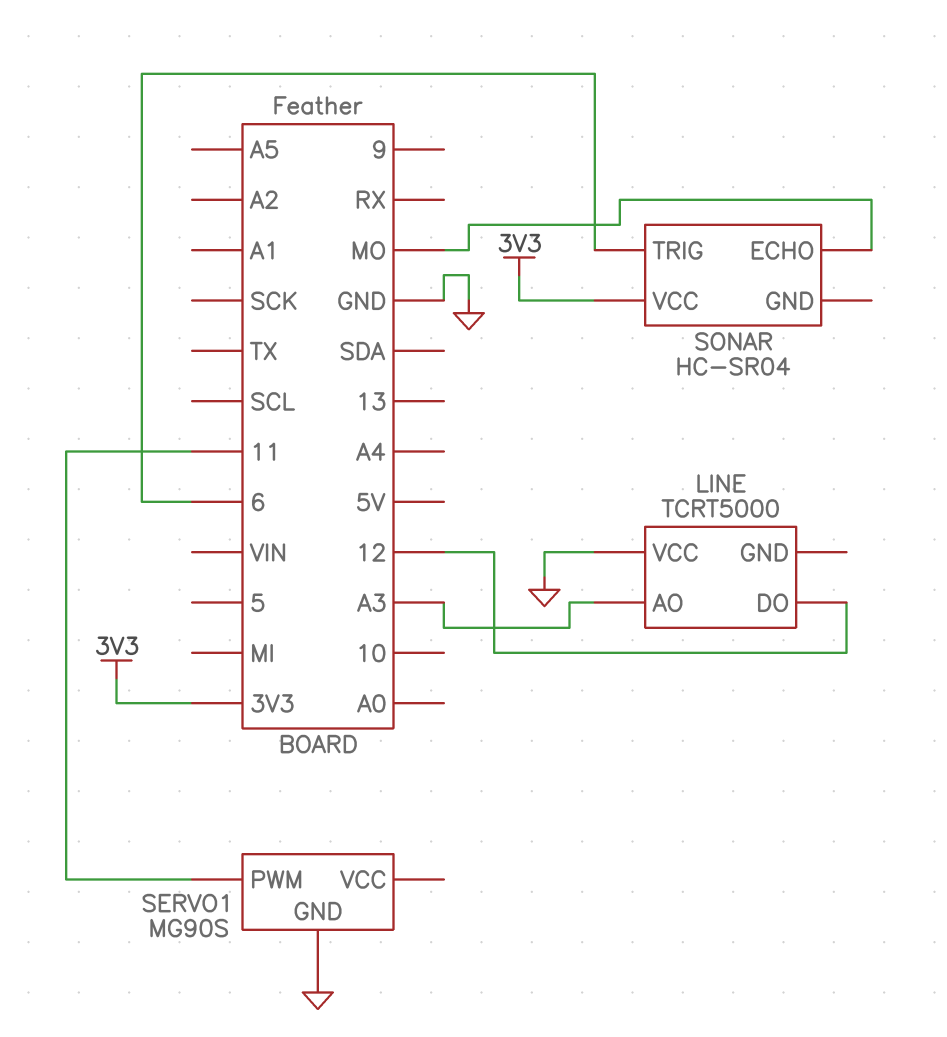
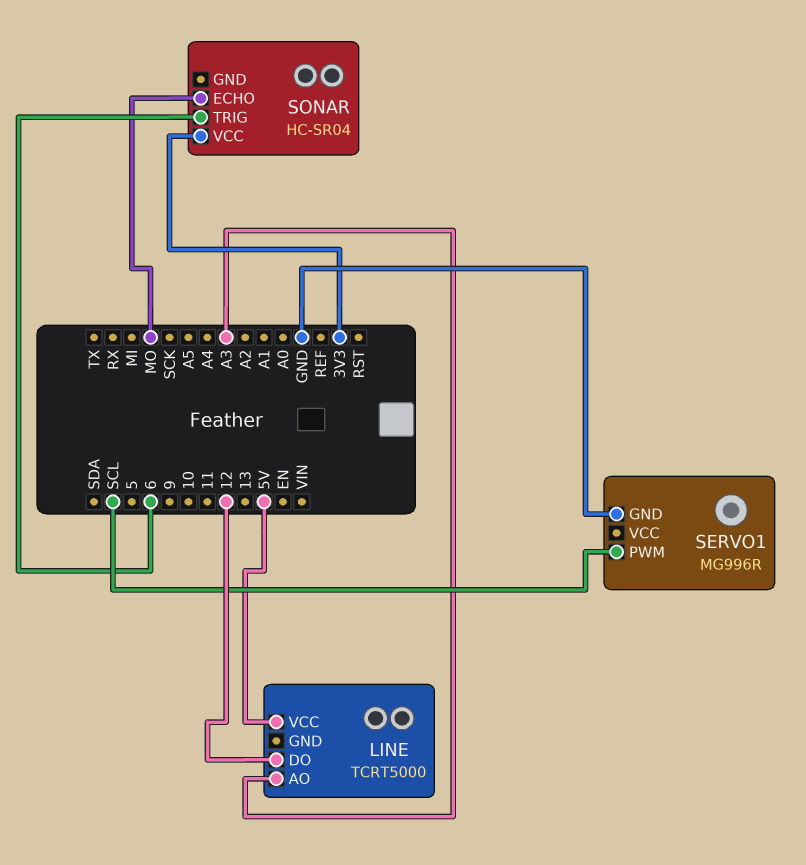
LINE pin VCC: GND -> 5V
SERVO1: MG90S -> MG996R
SERVO1 pin PWM: 11 -> SCL

